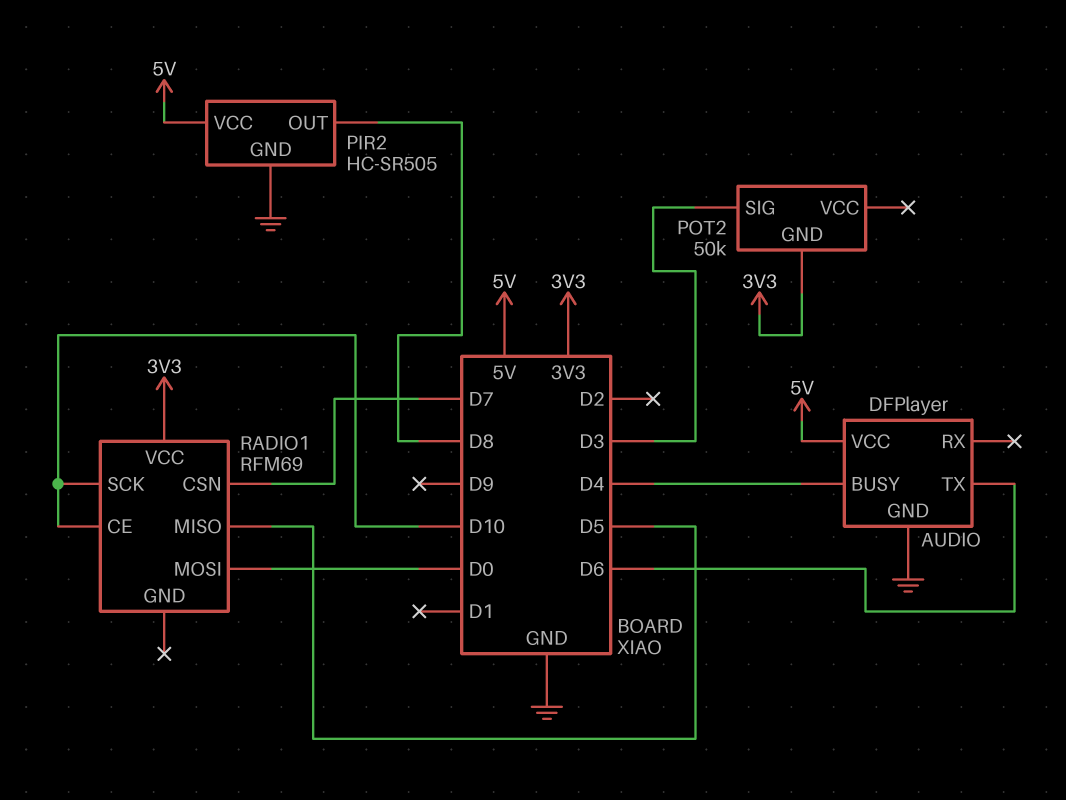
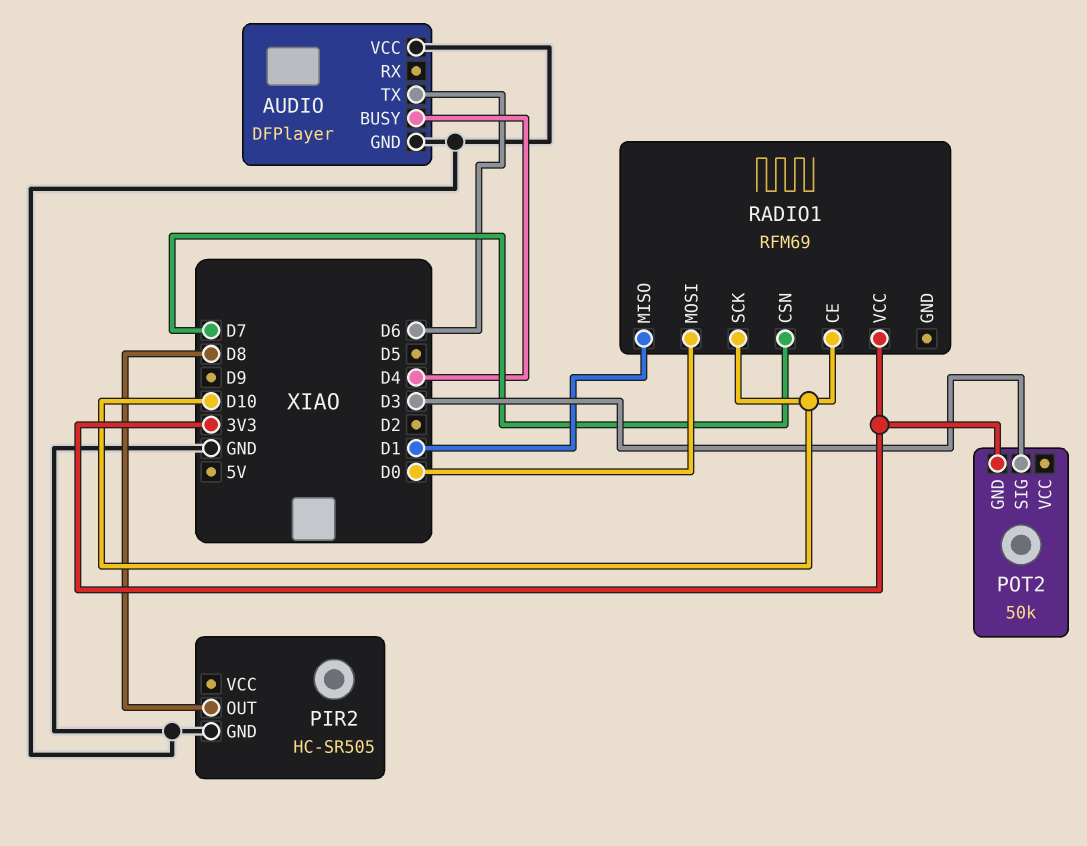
AUDIO pin VCC: 5V -> GND
PIR2 pin VCC: 5V -> none
RADIO1 pin MISO: D5 -> D1

